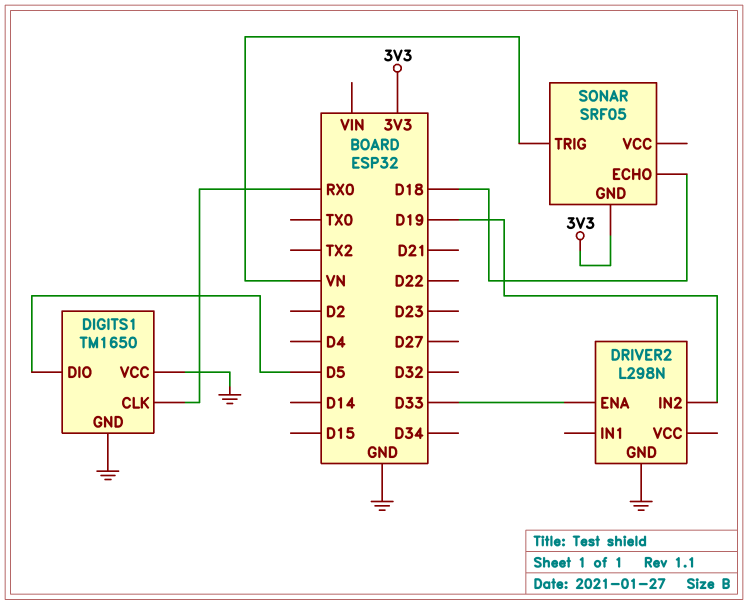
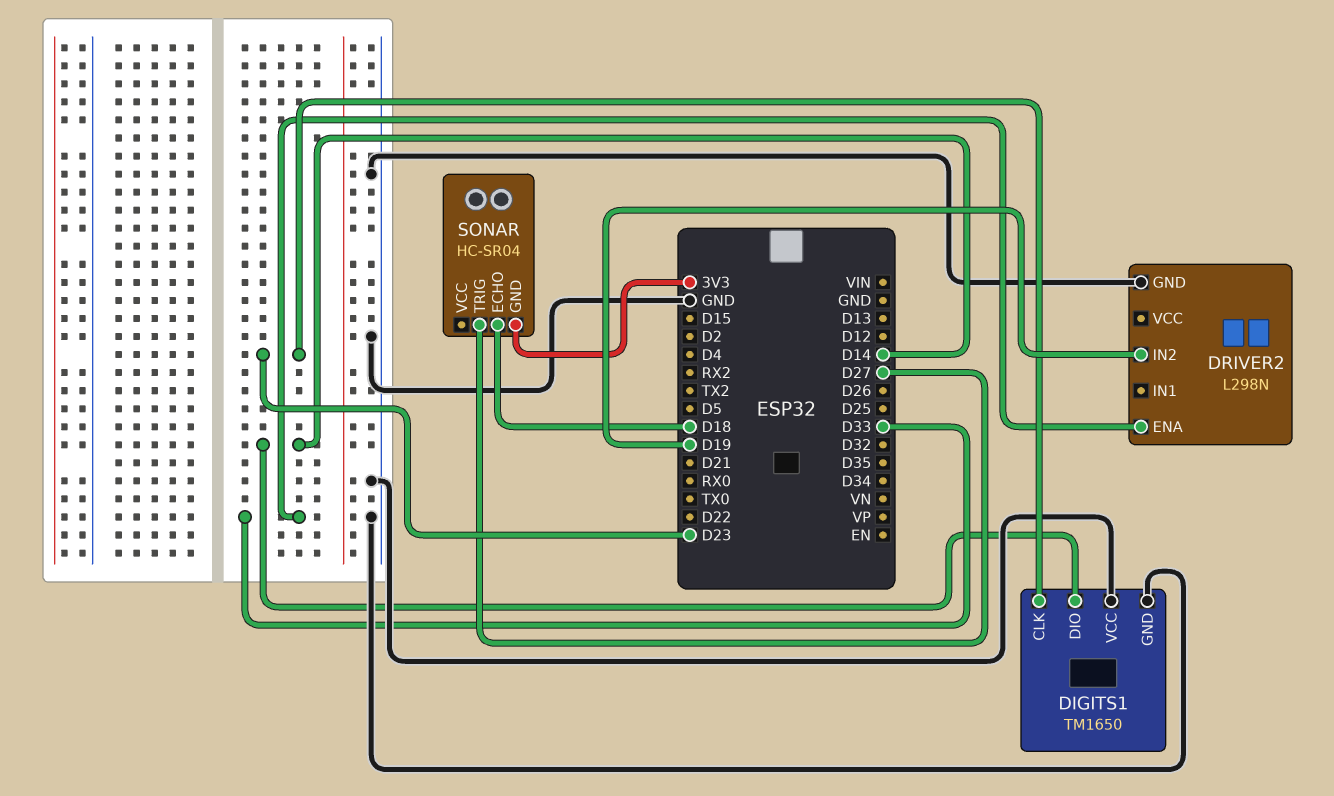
DIGITS1 pin CLK: RX0 -> D23
DIGITS1 pin DIO: D5 -> D14
SONAR: SRF05 -> HC-SR04
SONAR pin TRIG: VN -> D27

